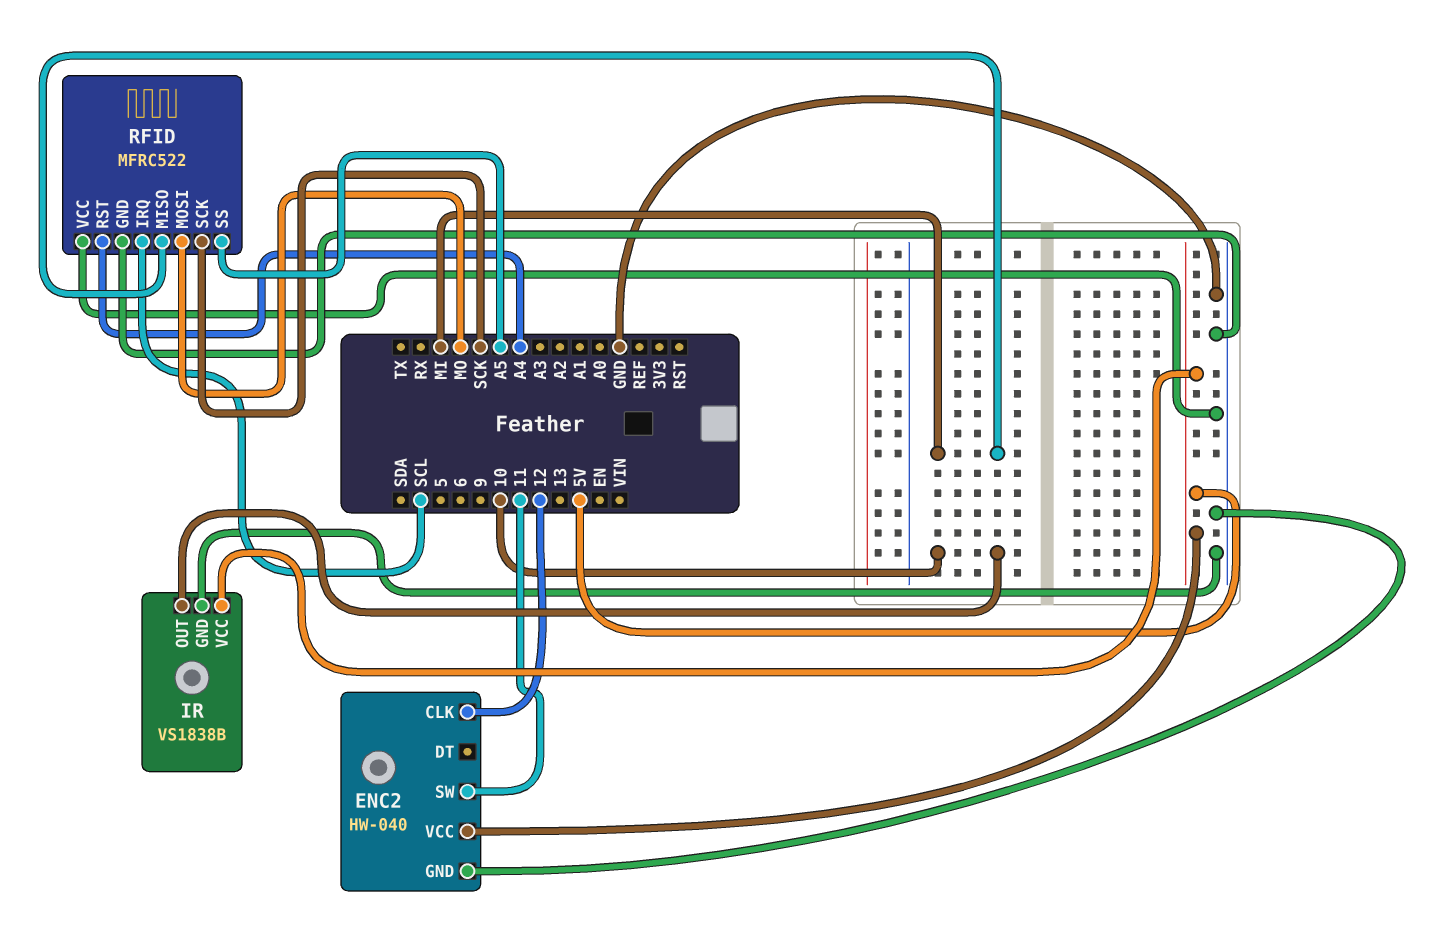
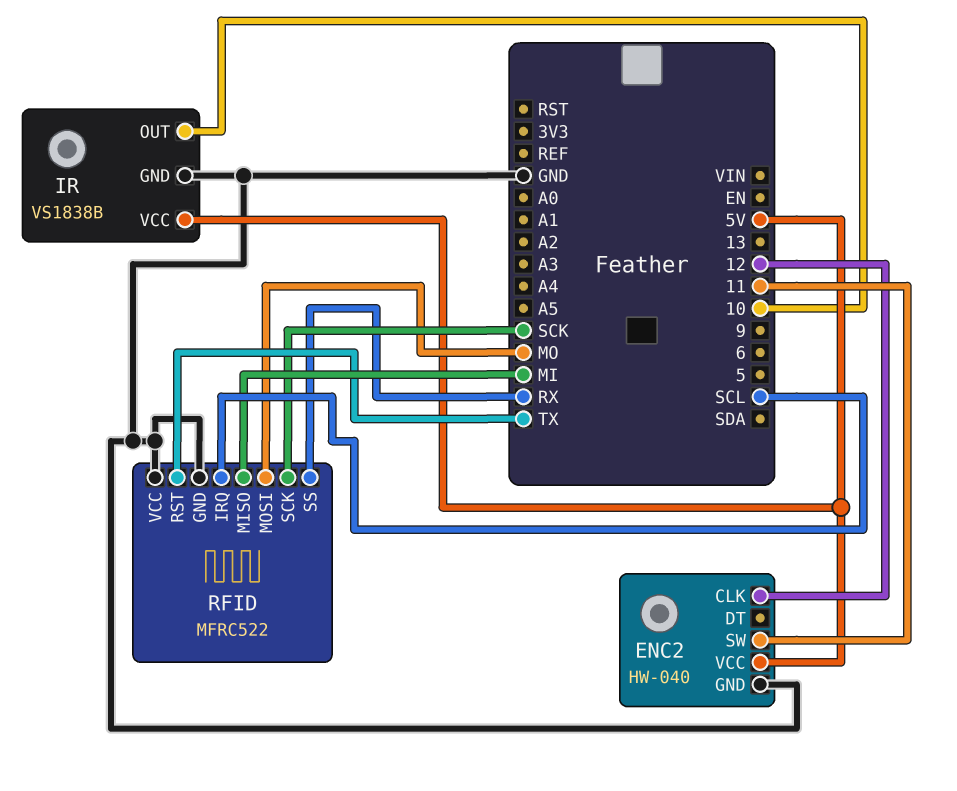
RFID pin RST: A4 -> TX
RFID pin SS: A5 -> RX

